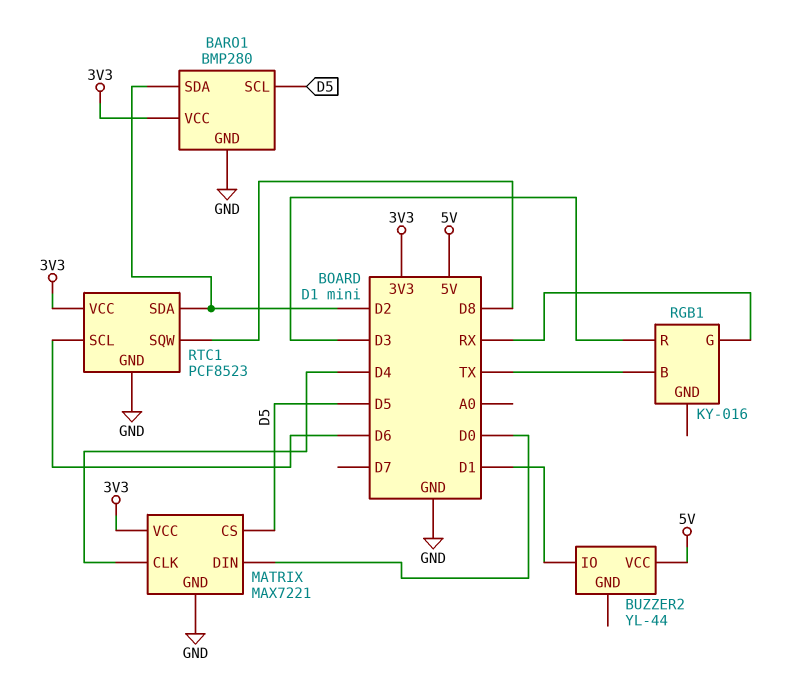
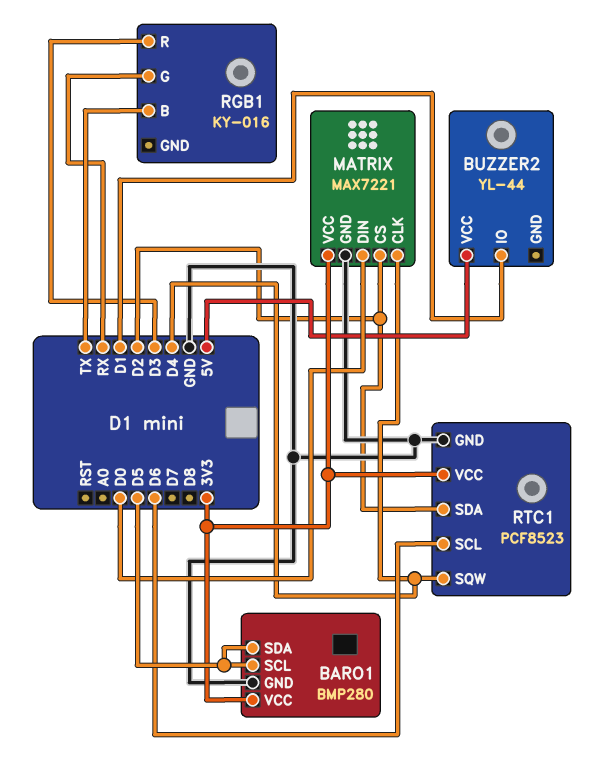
BARO1 pin SDA: D2 -> D5
MATRIX pin CS: D5 -> D2
RTC1 pin SQW: D8 -> D4

